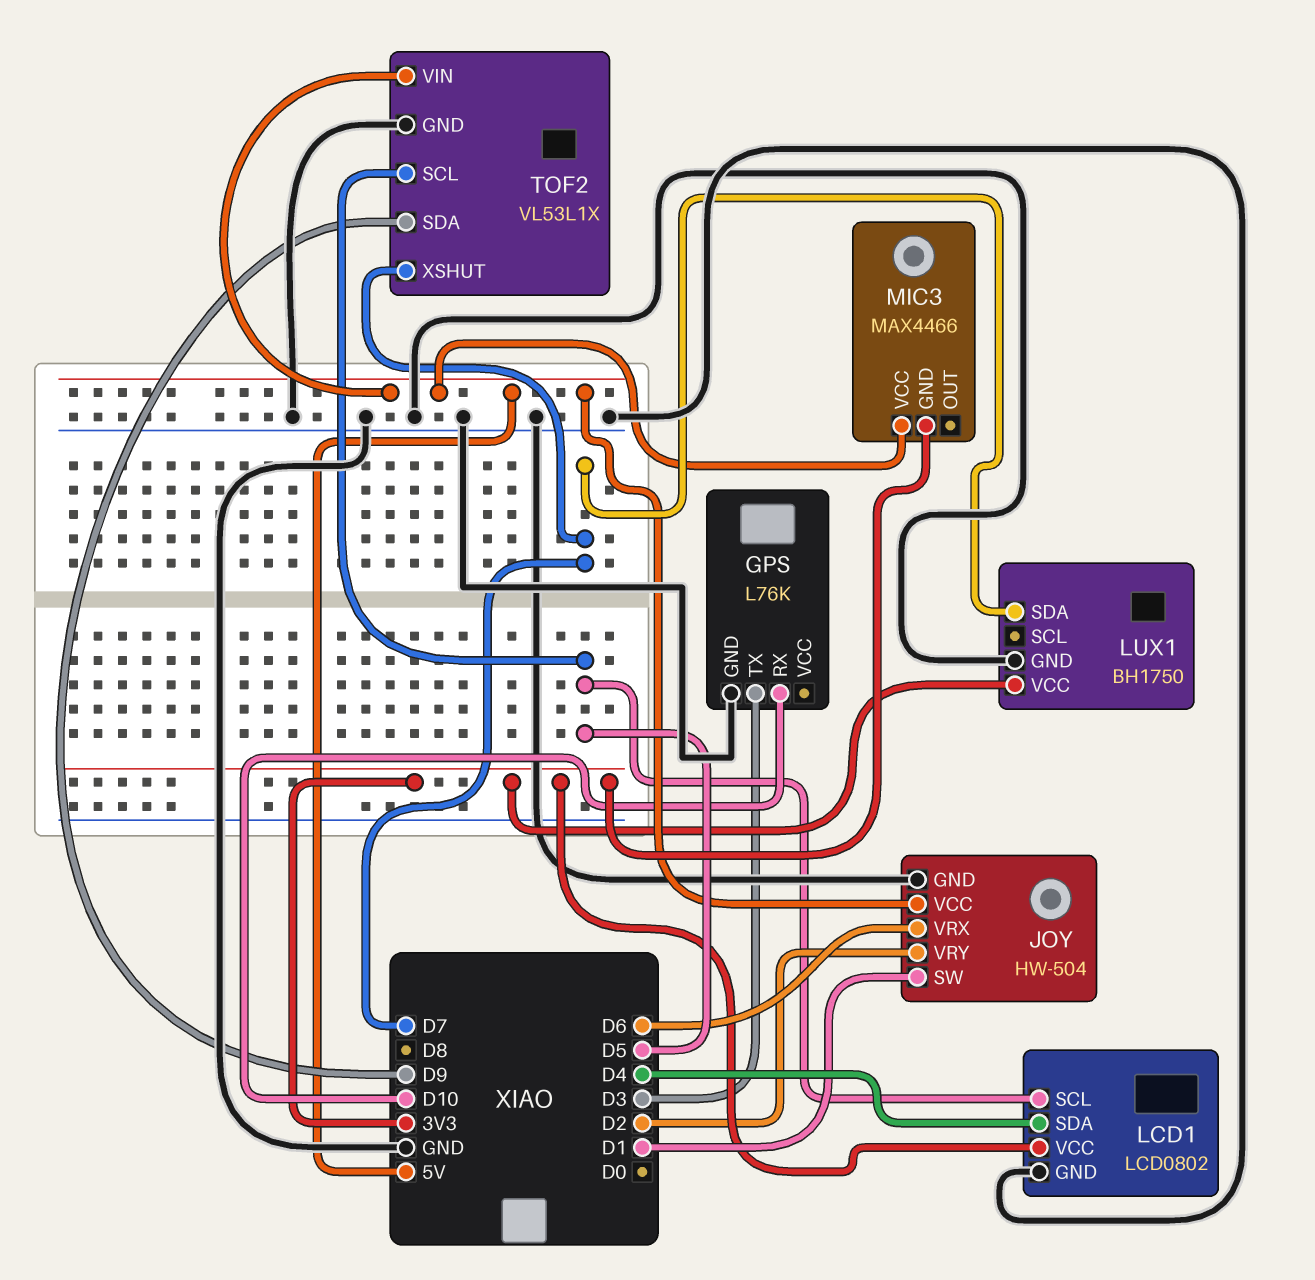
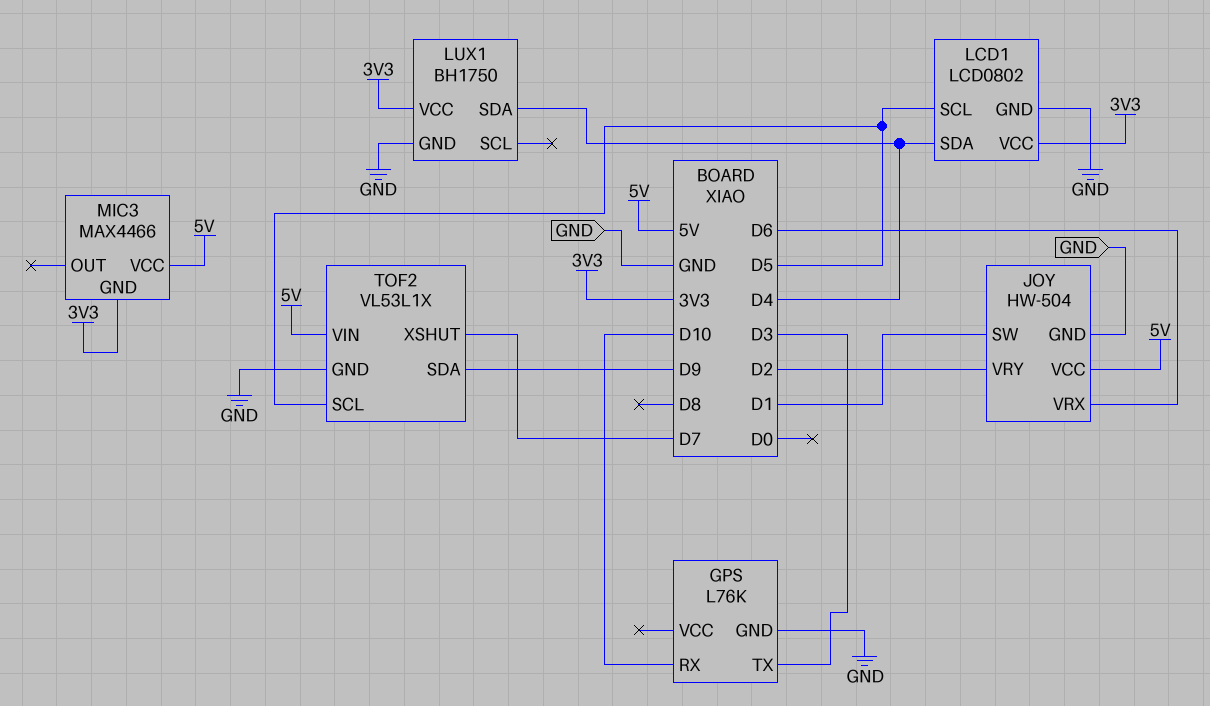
LUX1 pin SDA: D7 -> D4

